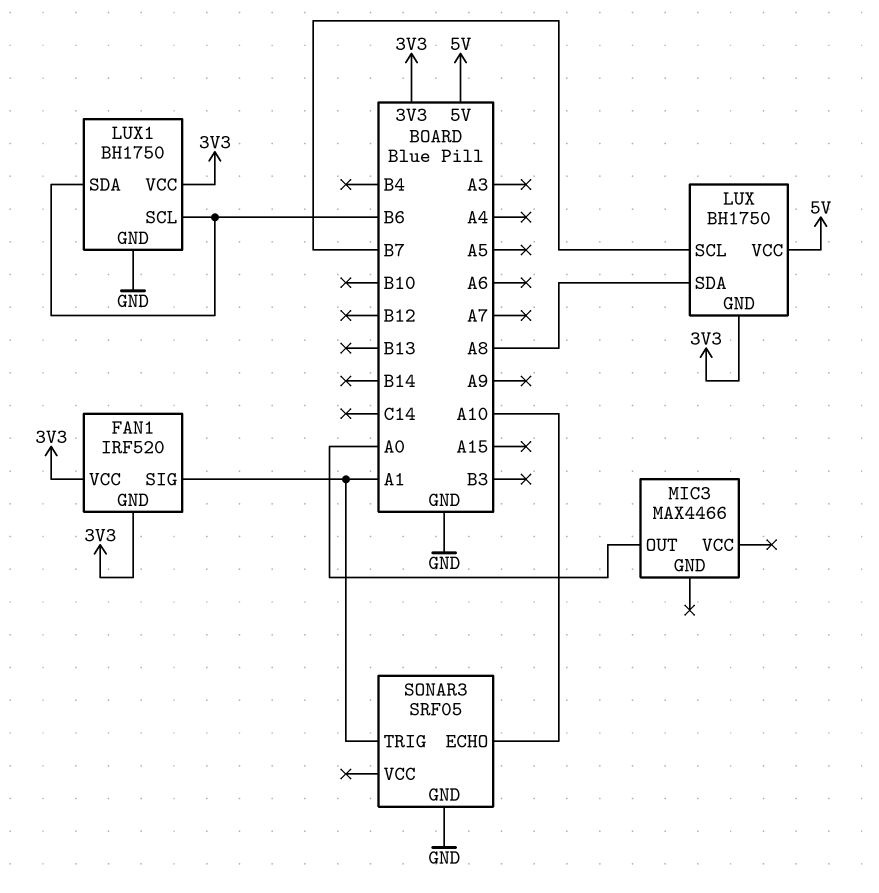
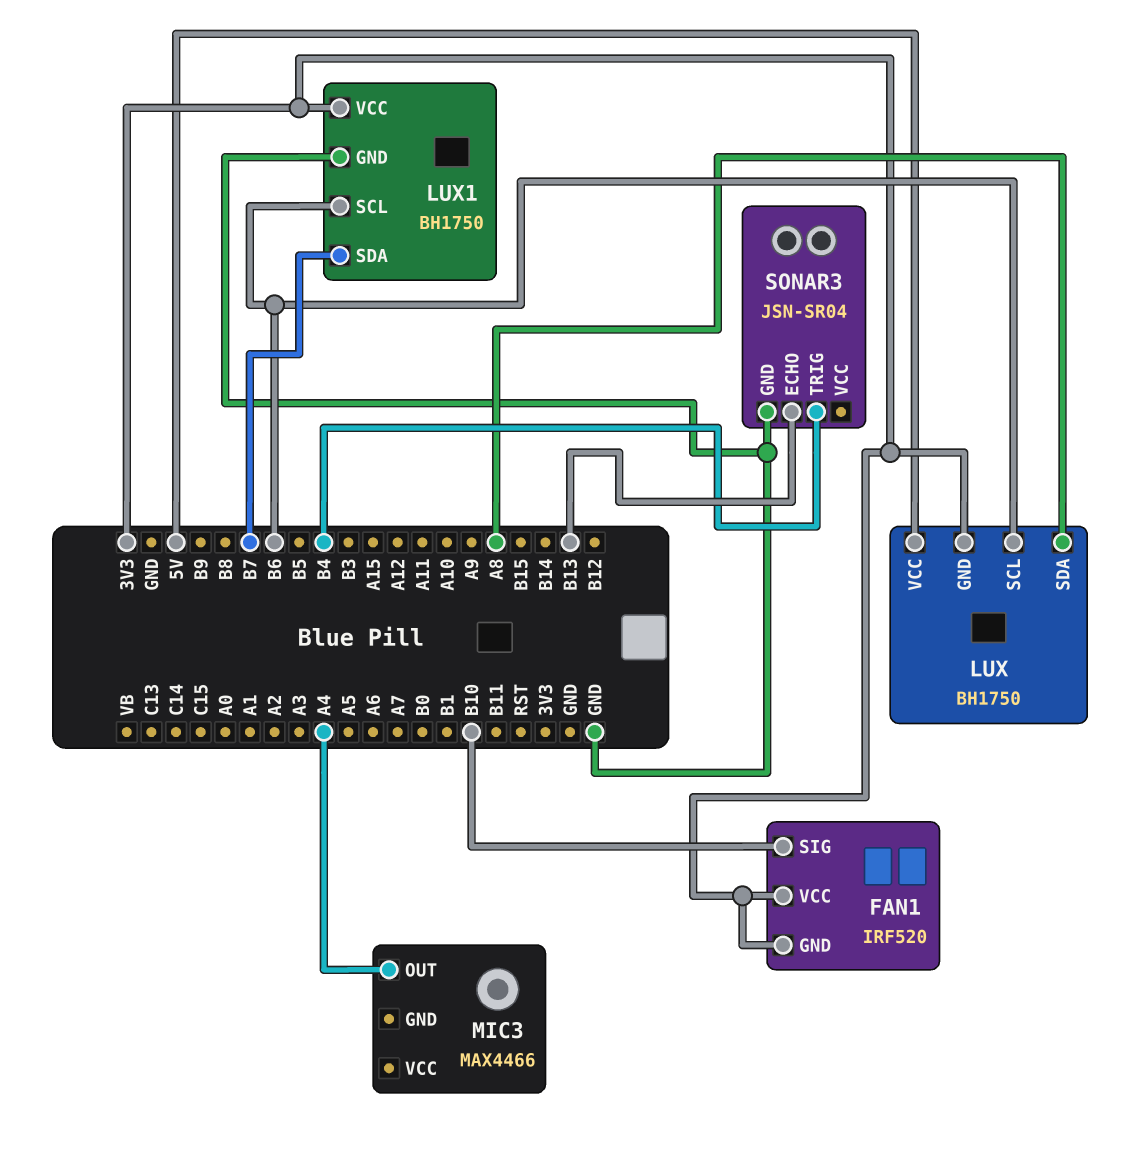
FAN1 pin SIG: A1 -> B10
LUX pin SCL: B7 -> B6
LUX1 pin SDA: B6 -> B7
MIC3 pin OUT: A0 -> A4
SONAR3: SRF05 -> JSN-SR04
SONAR3 pin ECHO: A10 -> B13
SONAR3 pin TRIG: A1 -> B4

